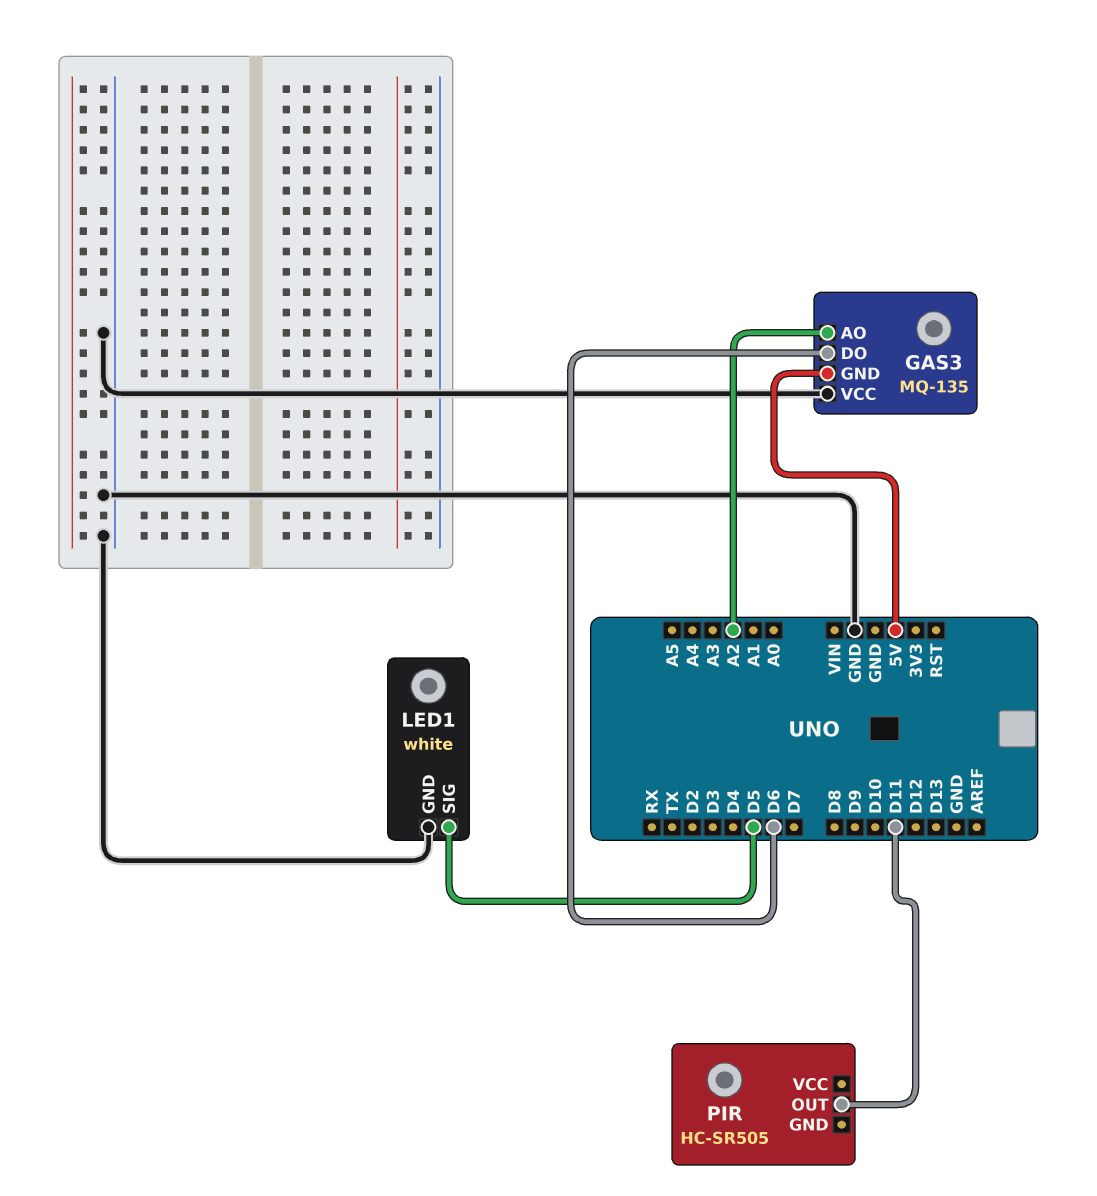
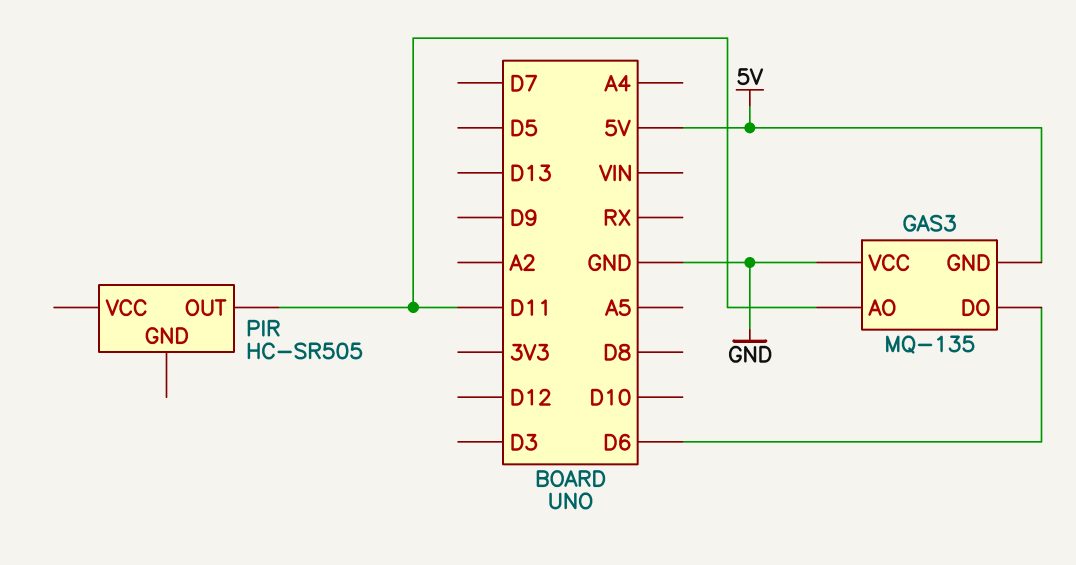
GAS3 pin AO: A2 -> D11
LED1: white -> none
LED1 pin GND: GND -> none
LED1 pin SIG: D5 -> none

